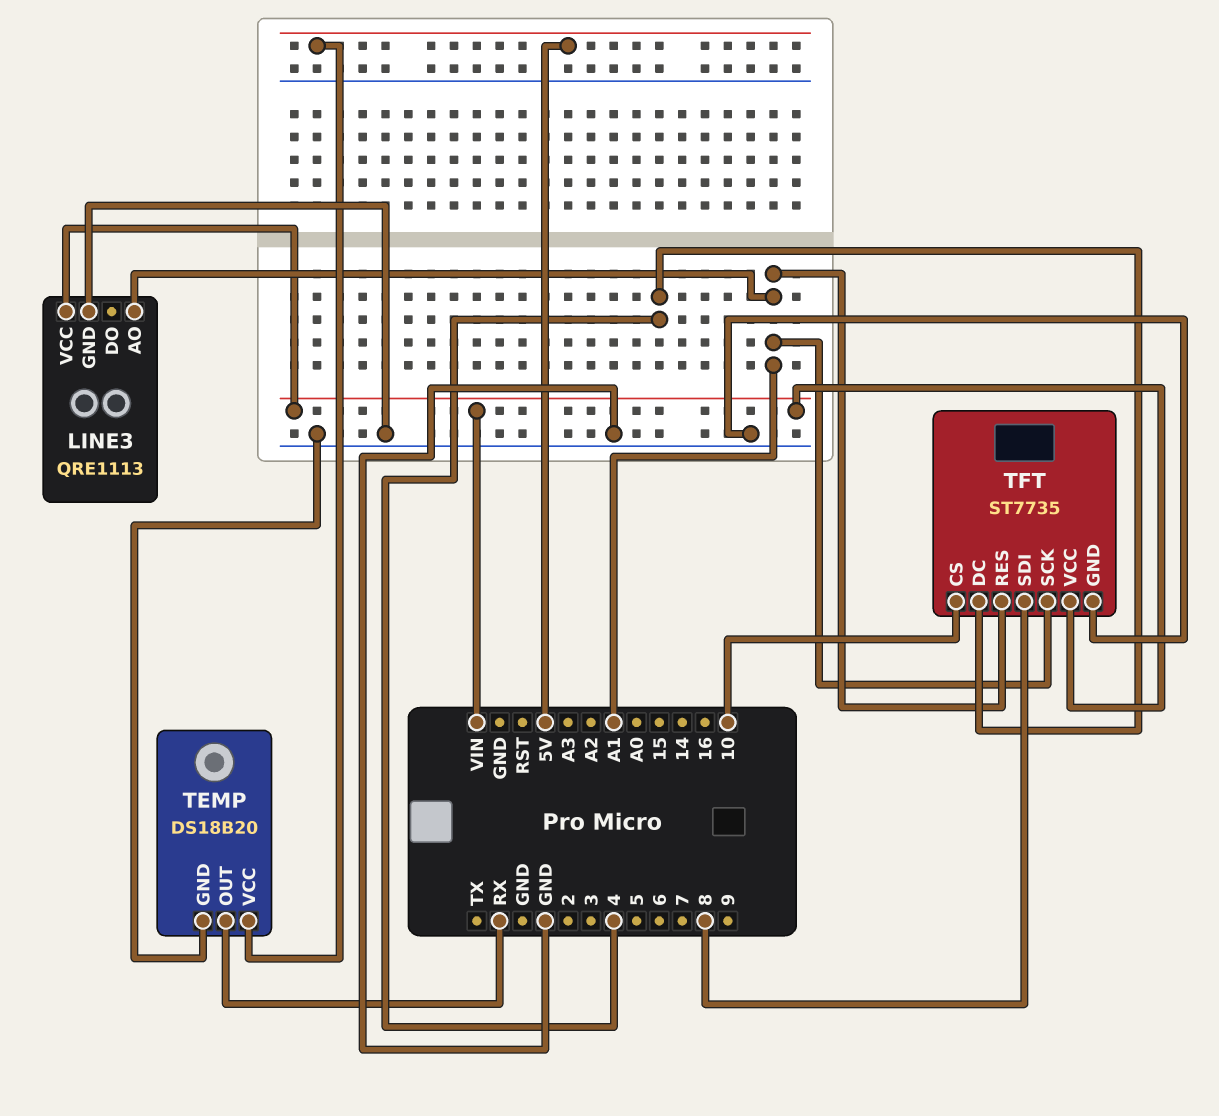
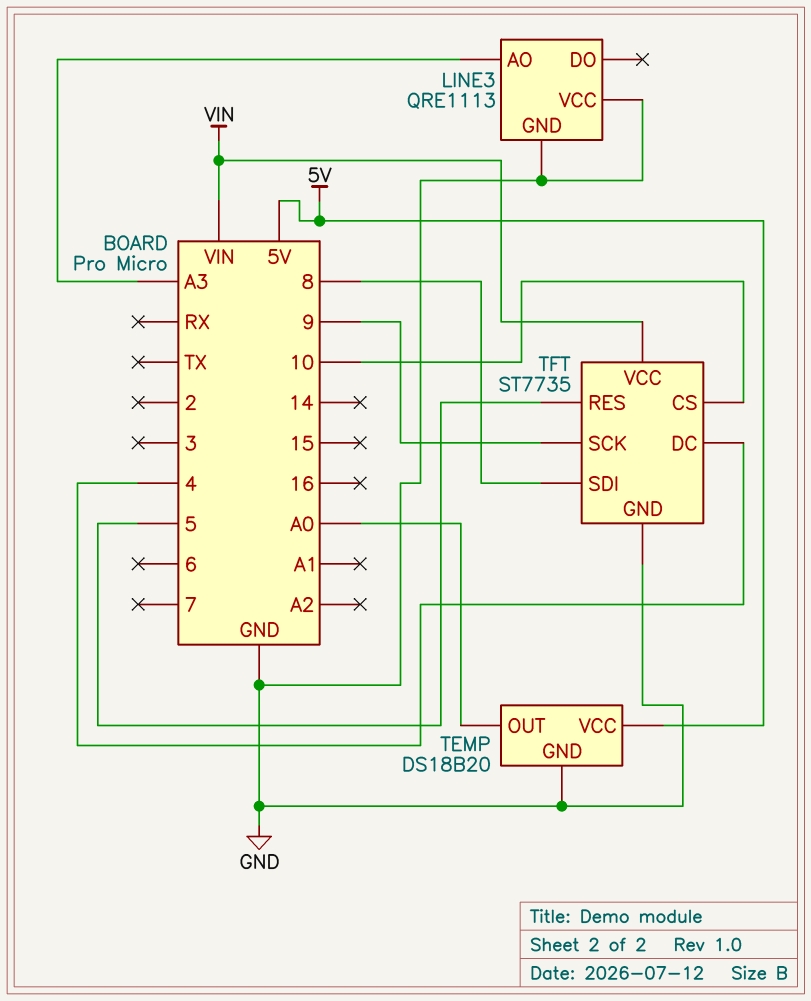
LINE3 pin AO: A1 -> A3
LINE3 pin VCC: VIN -> GND
TEMP pin OUT: RX -> A0
TFT pin RES: A1 -> 5
TFT pin SCK: A1 -> 9

